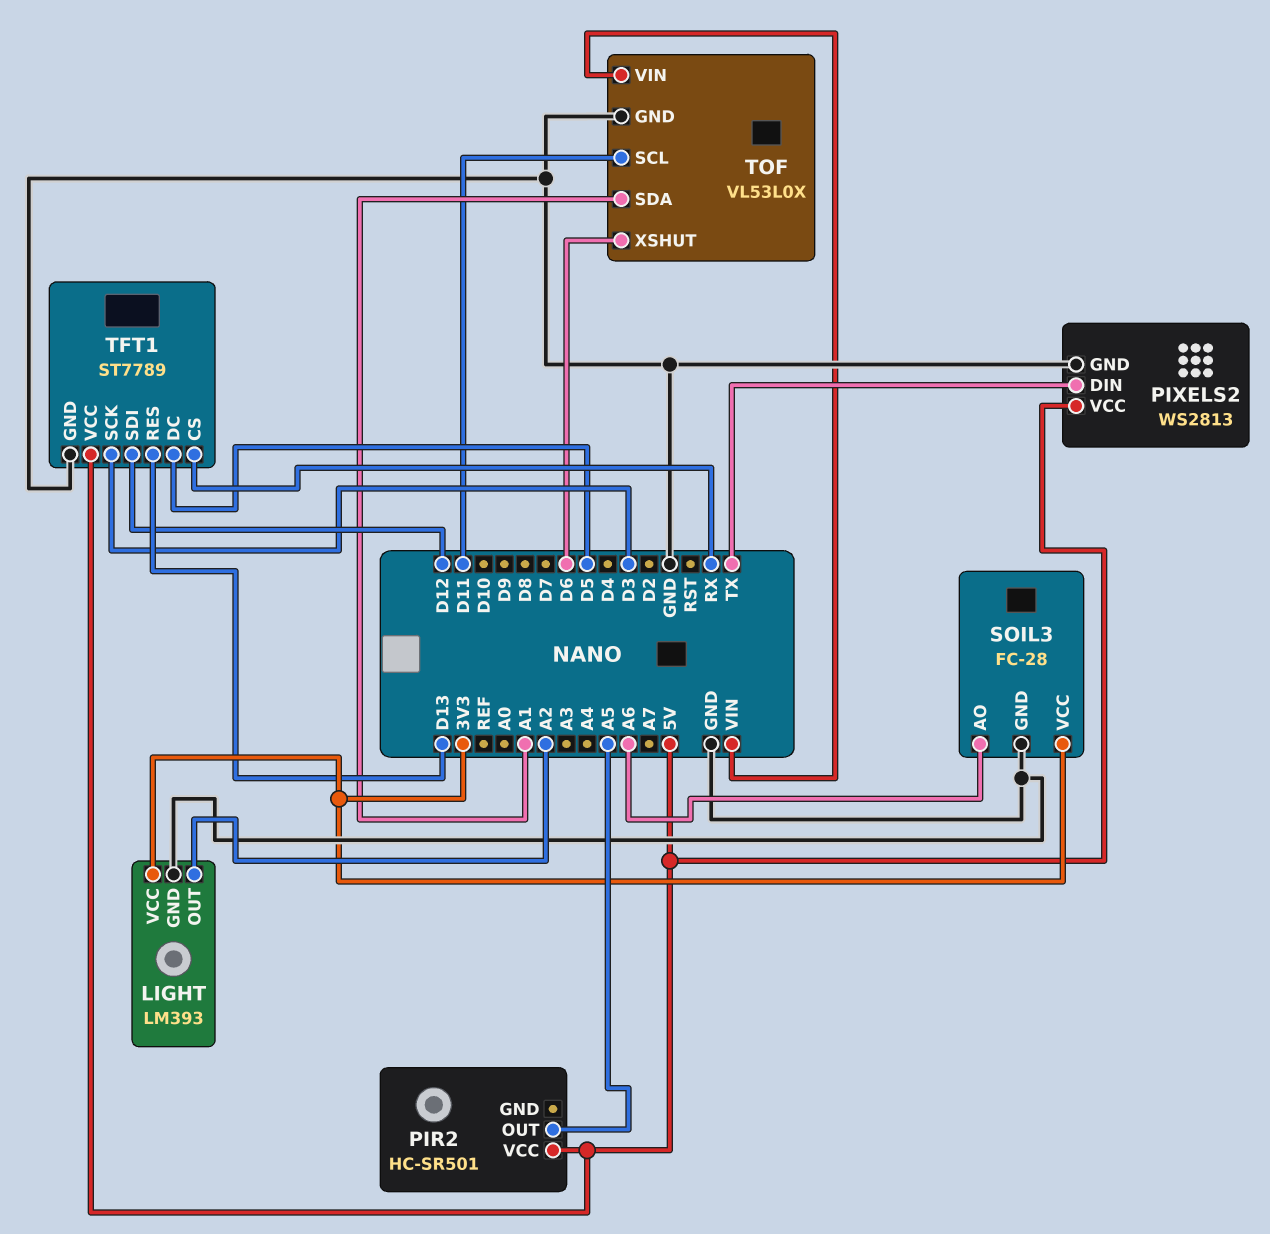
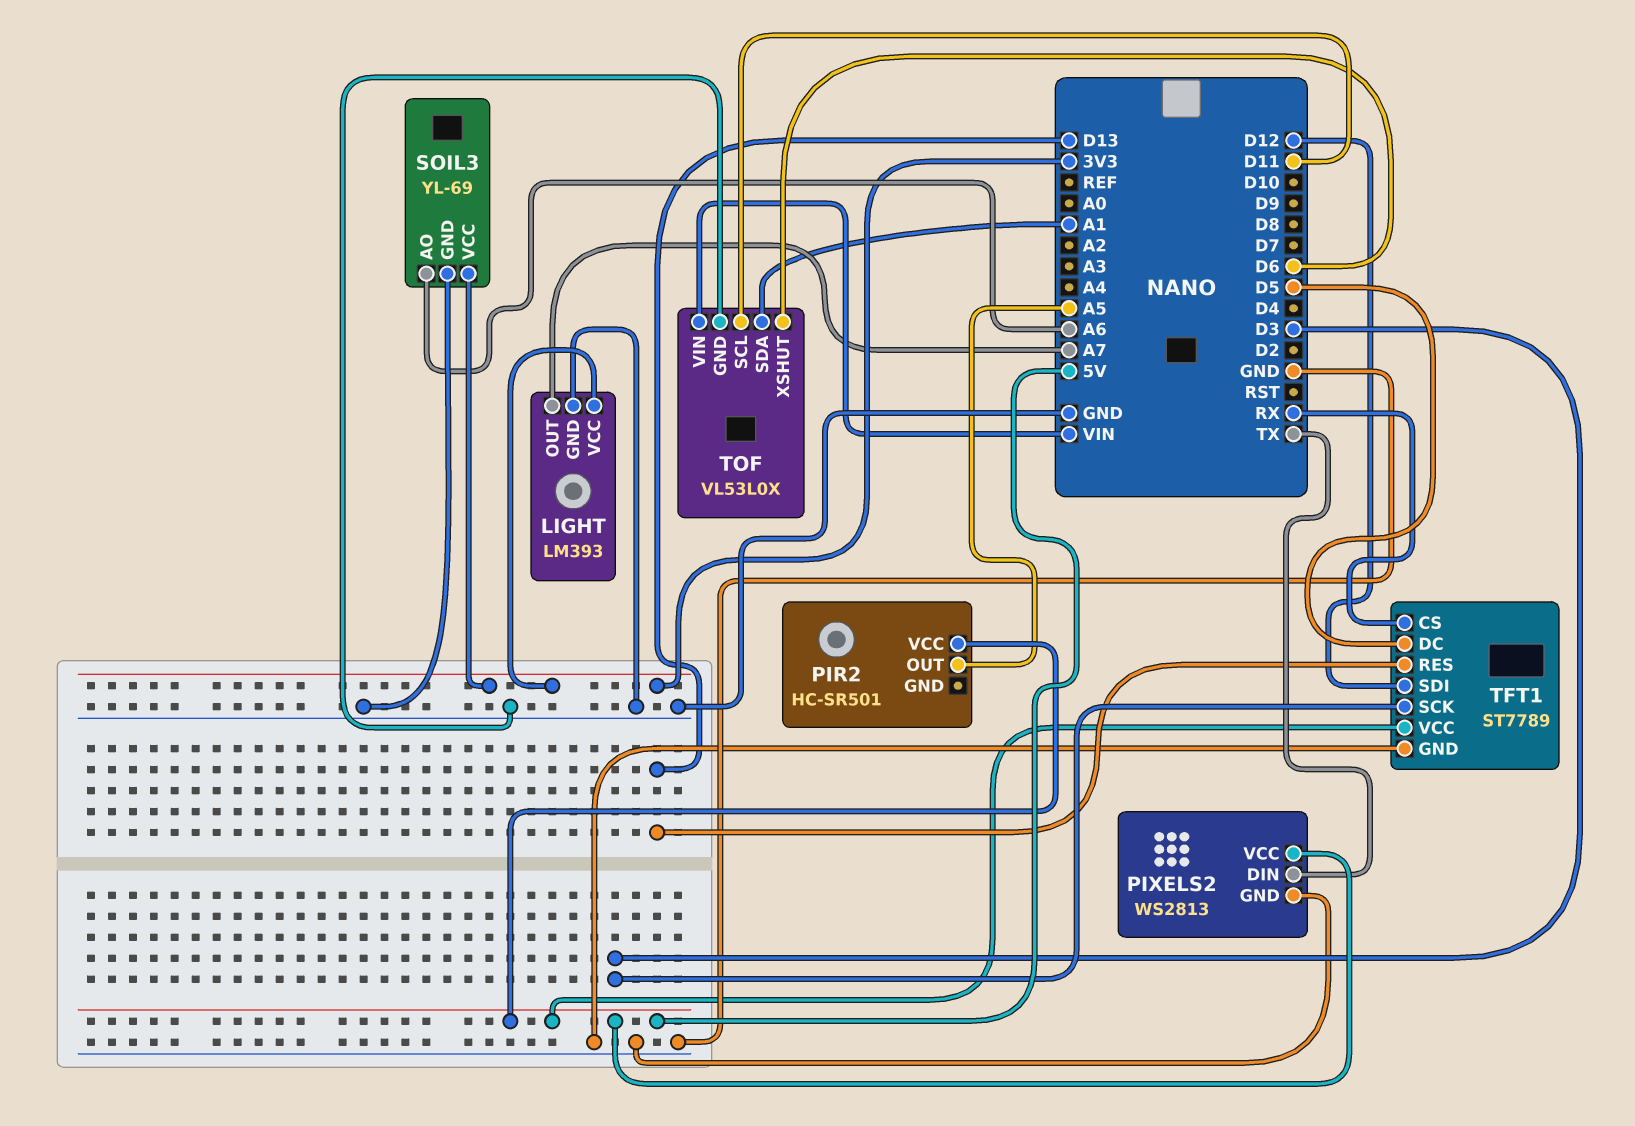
LIGHT pin OUT: A2 -> A7
SOIL3: FC-28 -> YL-69

